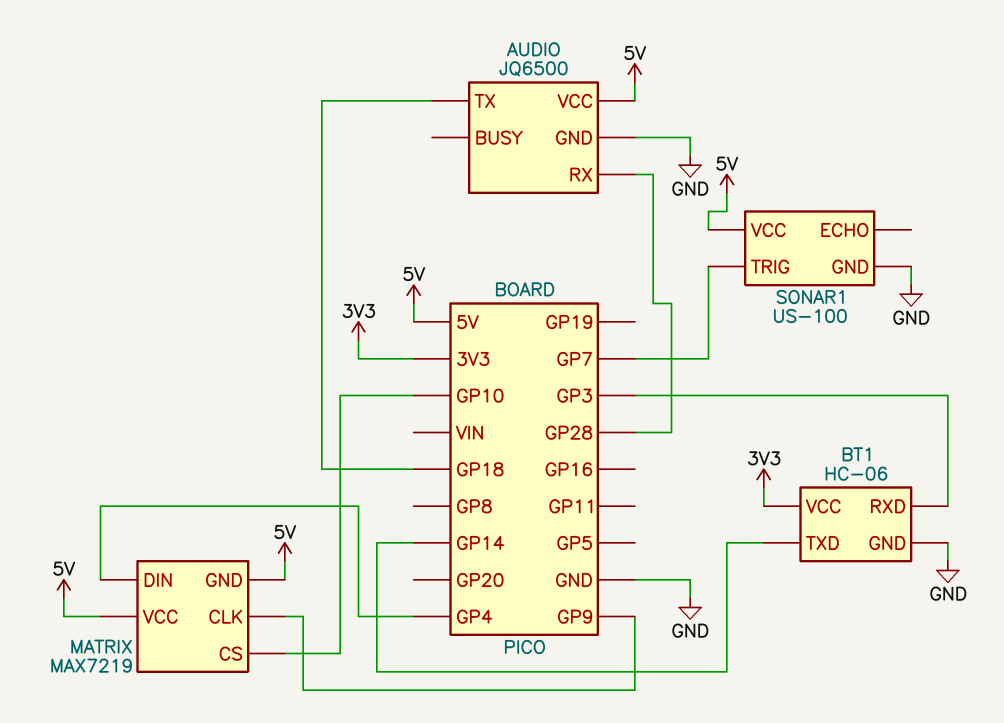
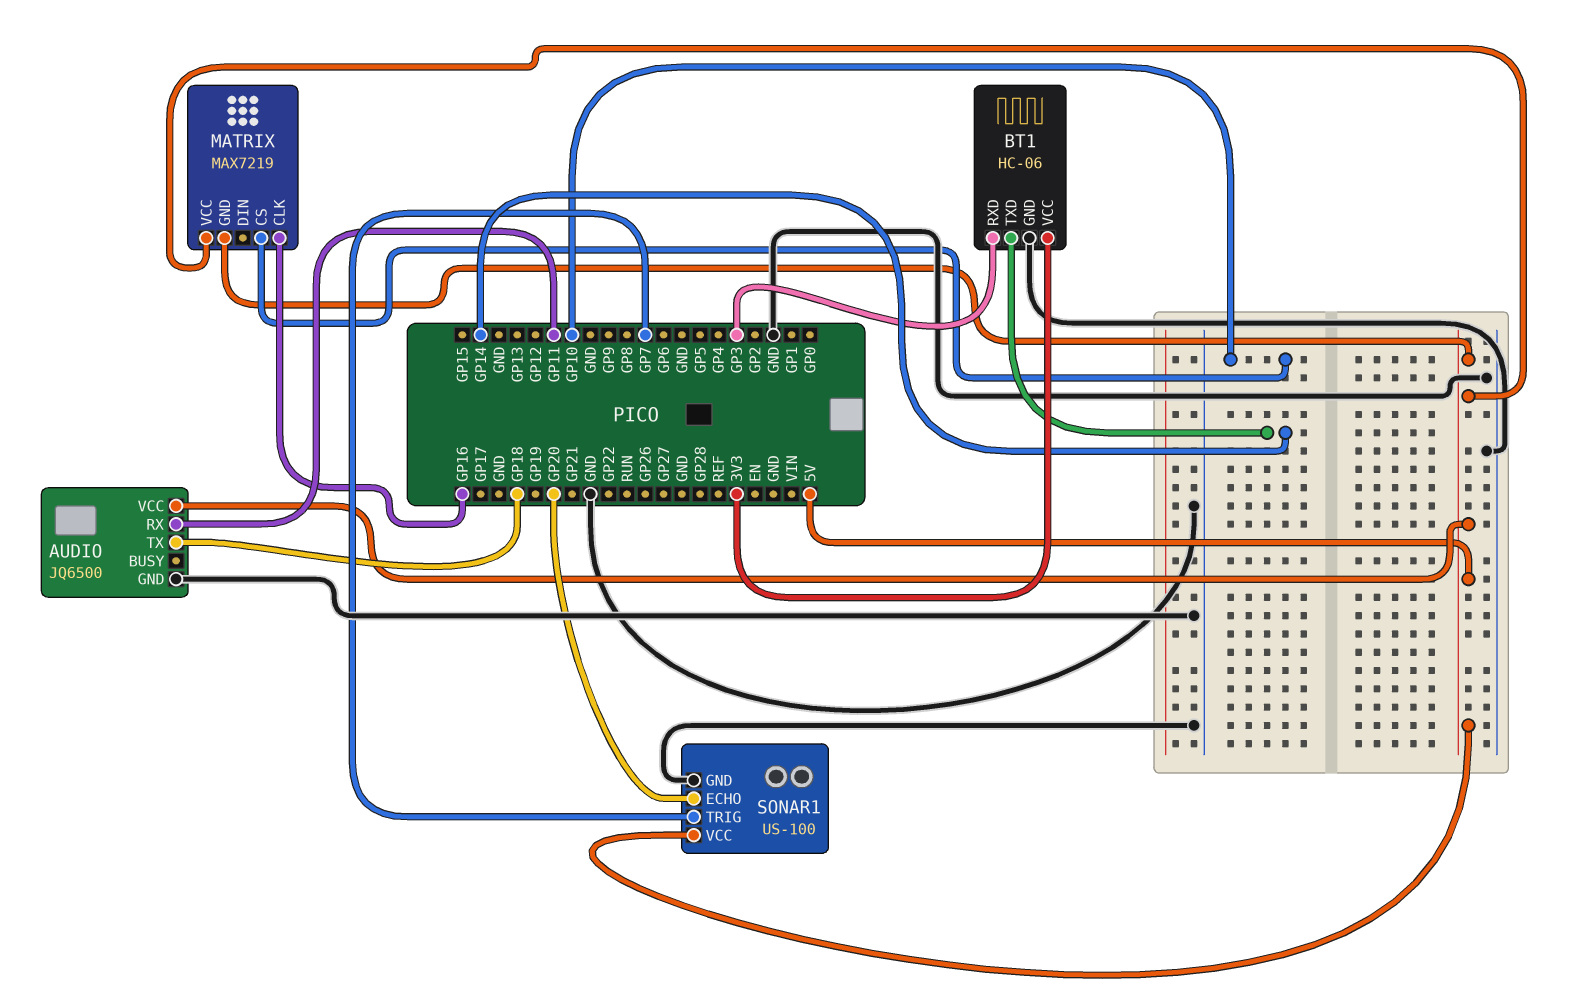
AUDIO pin RX: GP28 -> GP11
MATRIX pin CLK: GP9 -> GP16
MATRIX pin DIN: GP4 -> none
SONAR1 pin ECHO: none -> GP20

